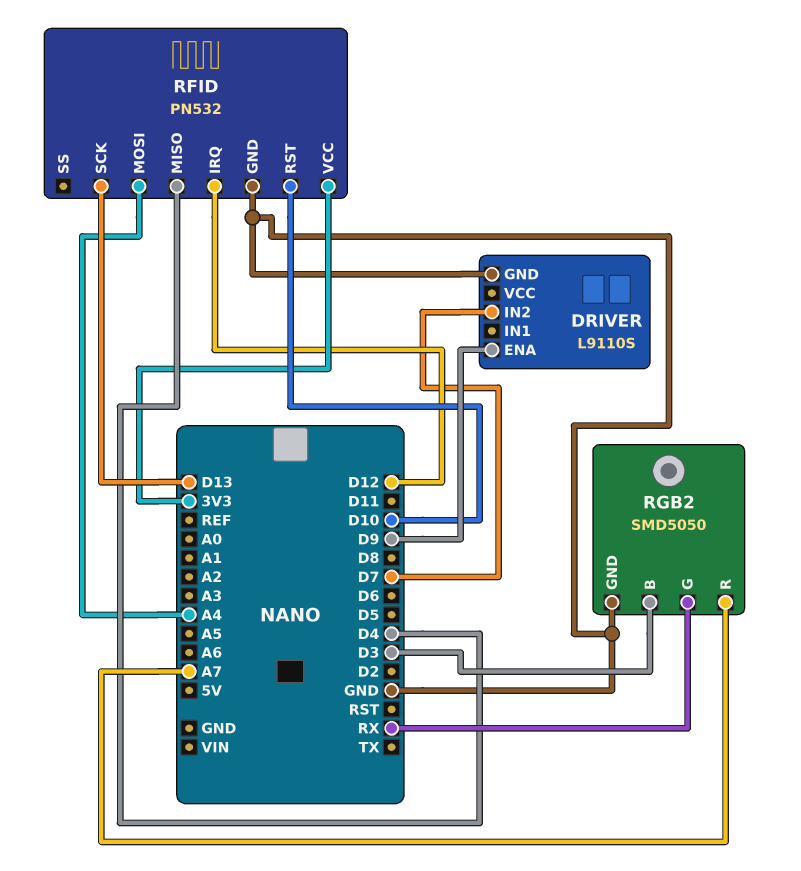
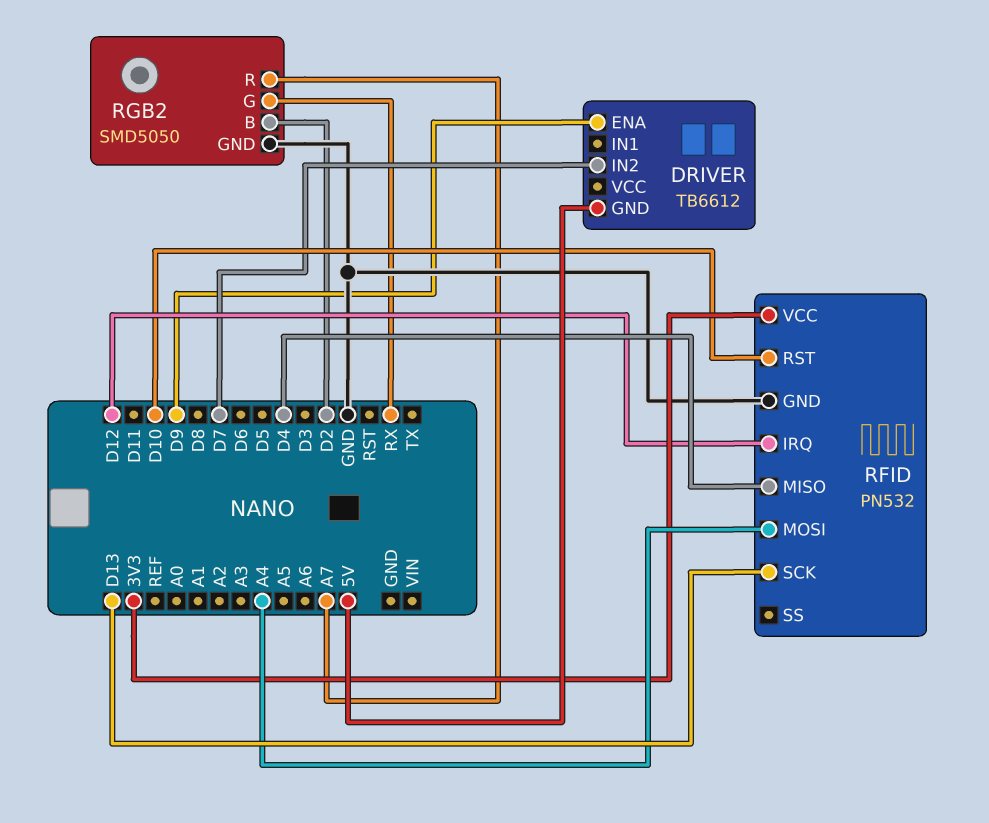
DRIVER: L9110S -> TB6612
DRIVER pin GND: GND -> 5V
RGB2 pin B: D3 -> D2

